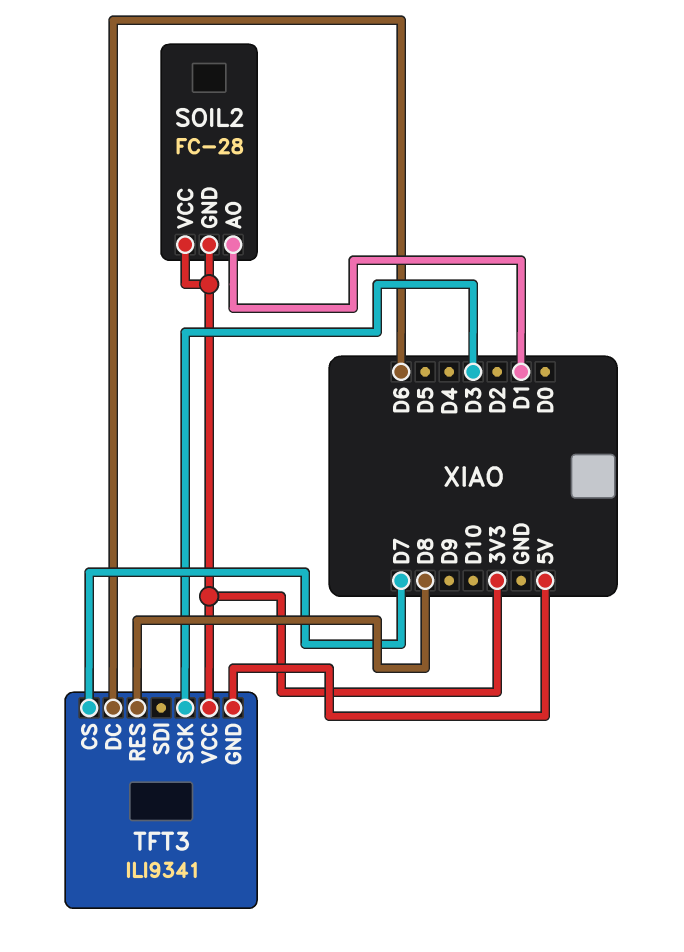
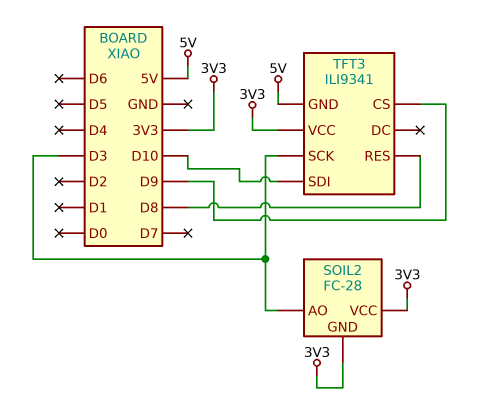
SOIL2 pin AO: D1 -> D3
TFT3 pin CS: D7 -> D9
TFT3 pin DC: D6 -> none
TFT3 pin SDI: none -> D10

